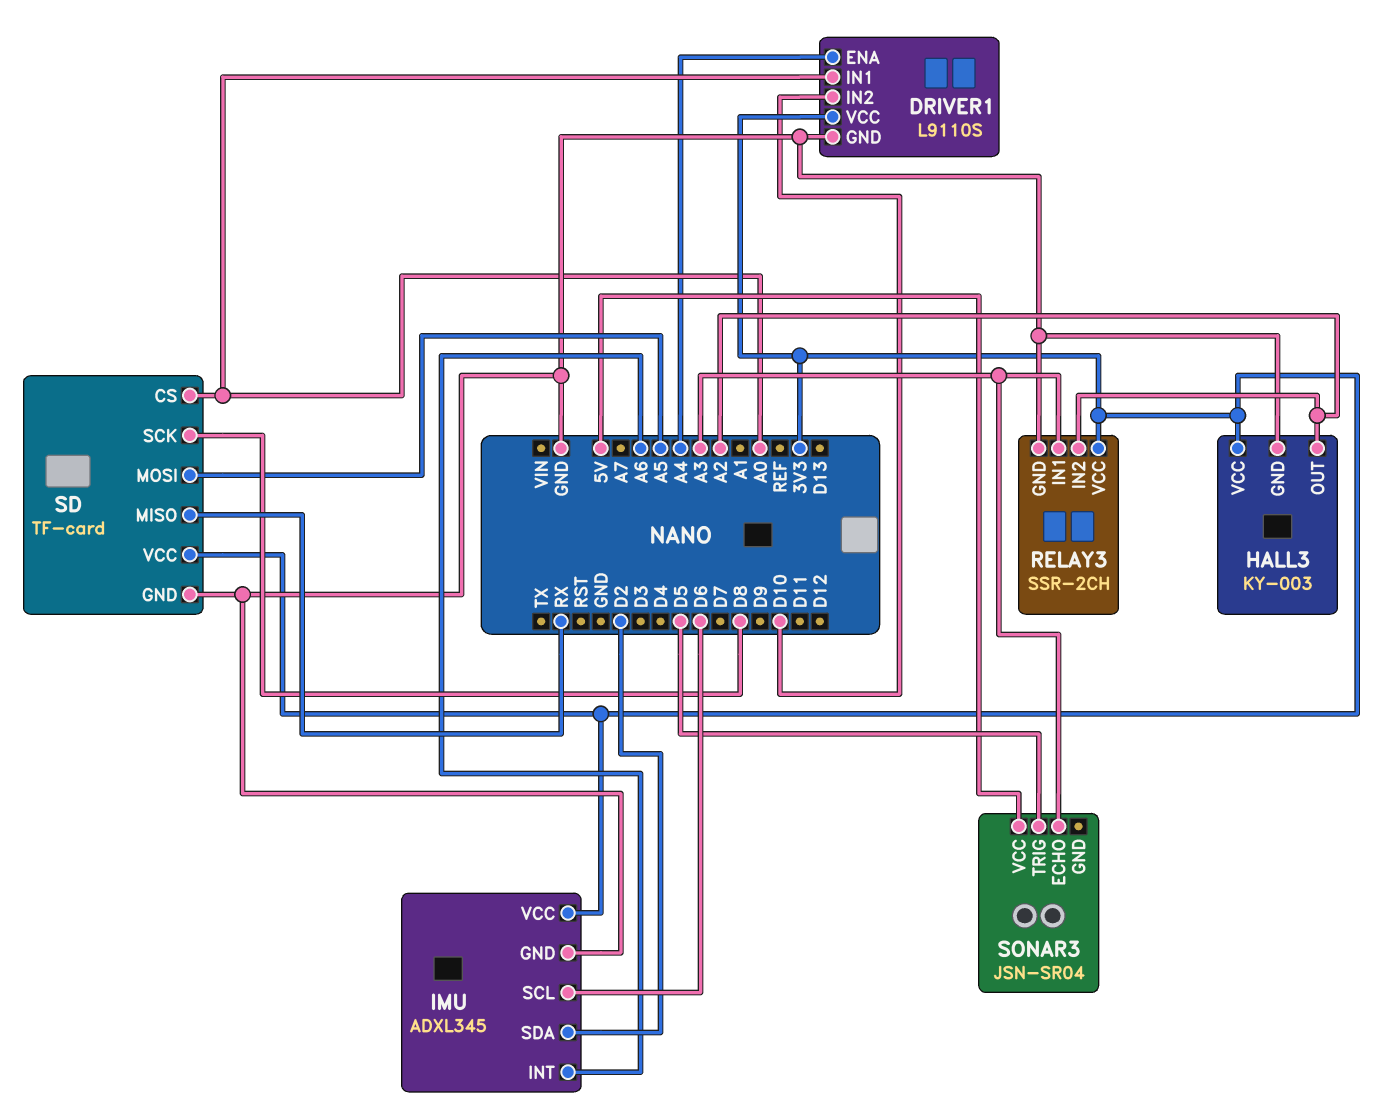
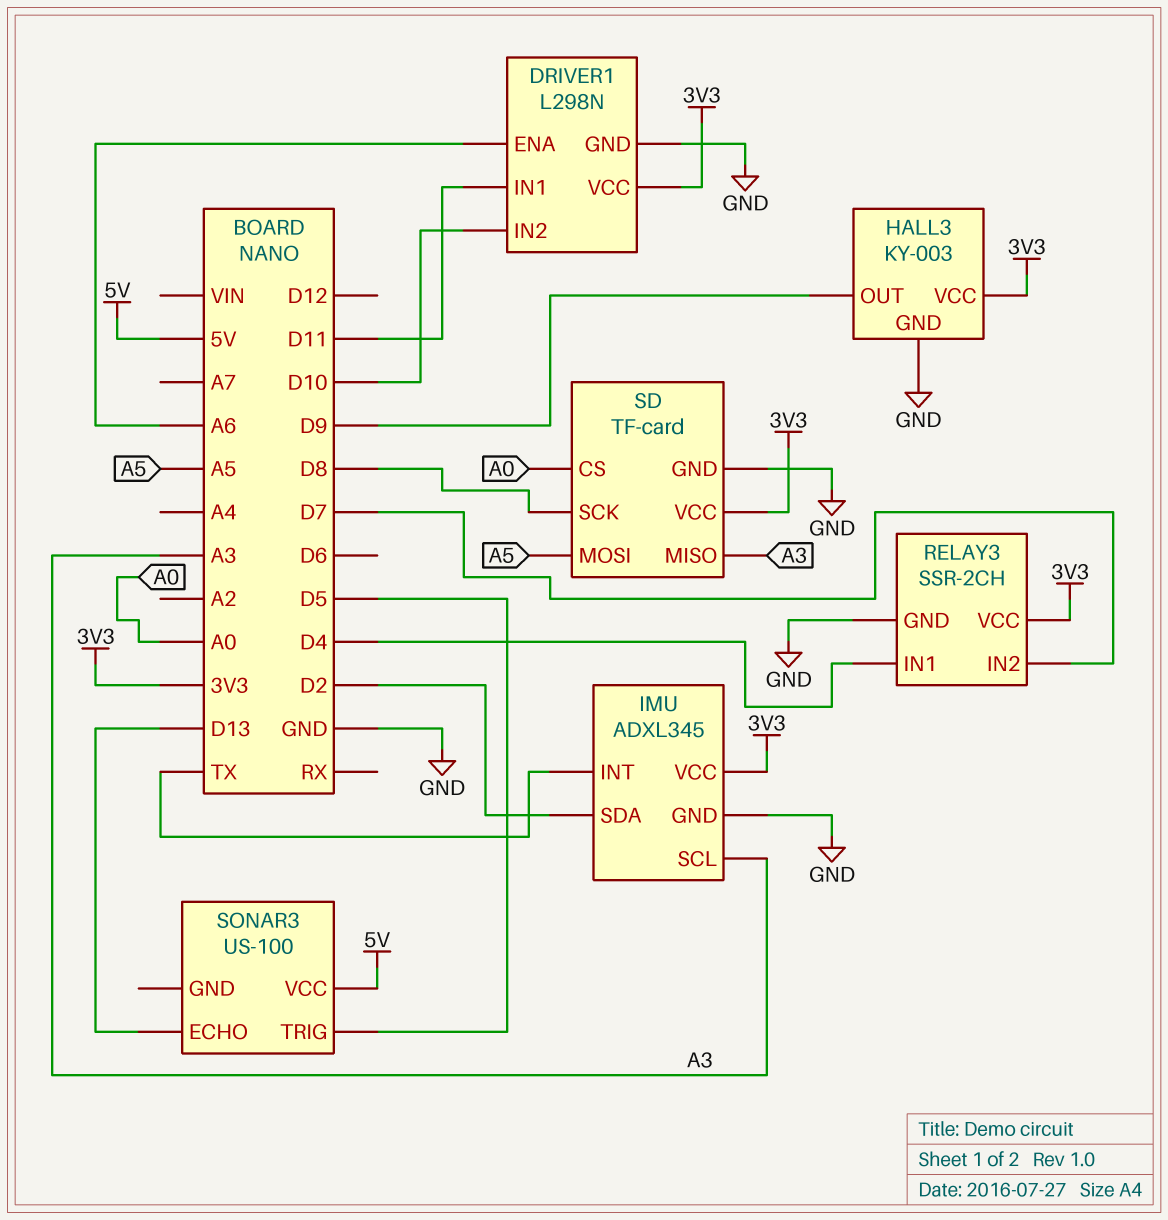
DRIVER1: L9110S -> L298N
DRIVER1 pin ENA: A4 -> A6
DRIVER1 pin IN1: A0 -> D11
HALL3 pin OUT: A2 -> D9
IMU pin INT: A6 -> TX
IMU pin SCL: D6 -> A3
RELAY3 pin IN1: A3 -> D4
RELAY3 pin IN2: A2 -> D7
SD pin MISO: RX -> A3
SONAR3: JSN-SR04 -> US-100
SONAR3 pin ECHO: A3 -> D13

